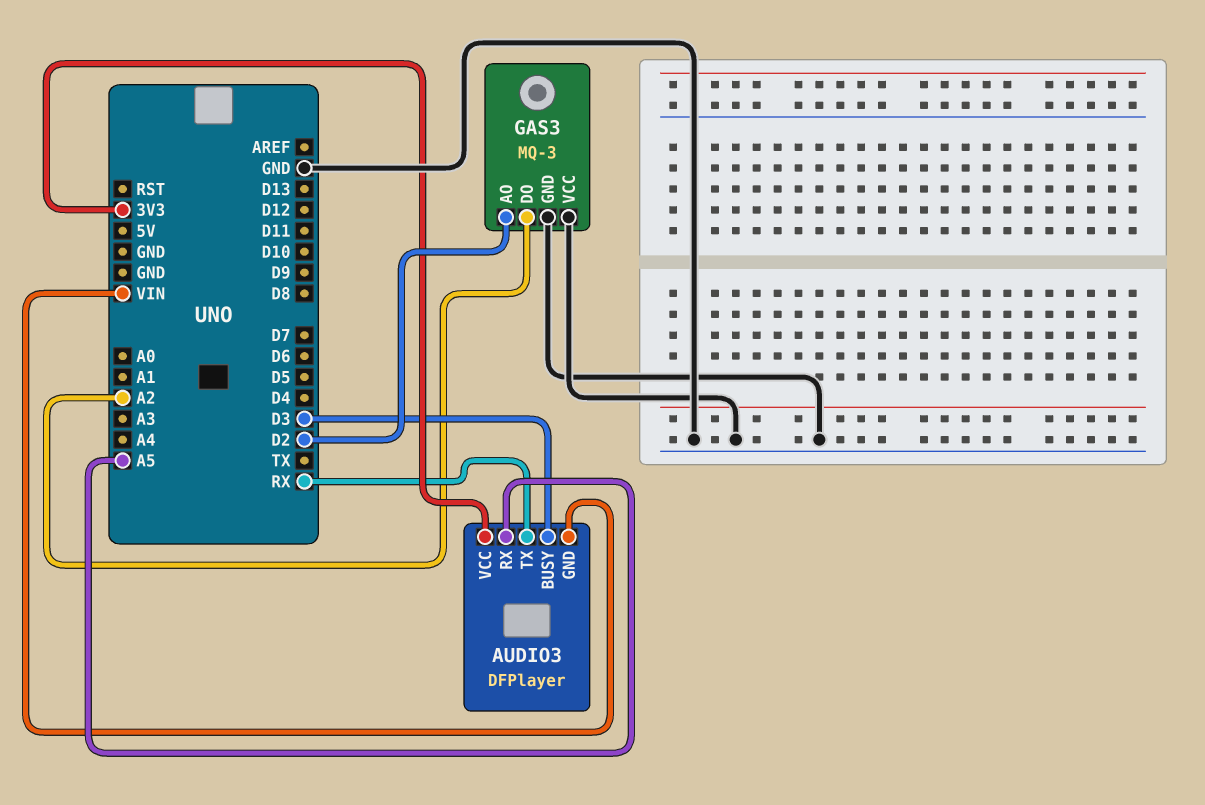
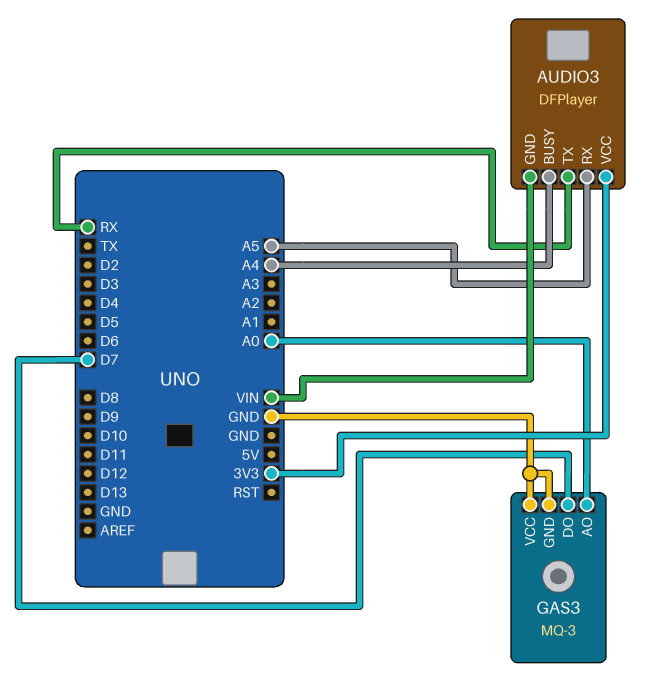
AUDIO3 pin BUSY: D3 -> A4
GAS3 pin AO: D2 -> A0
GAS3 pin DO: A2 -> D7

